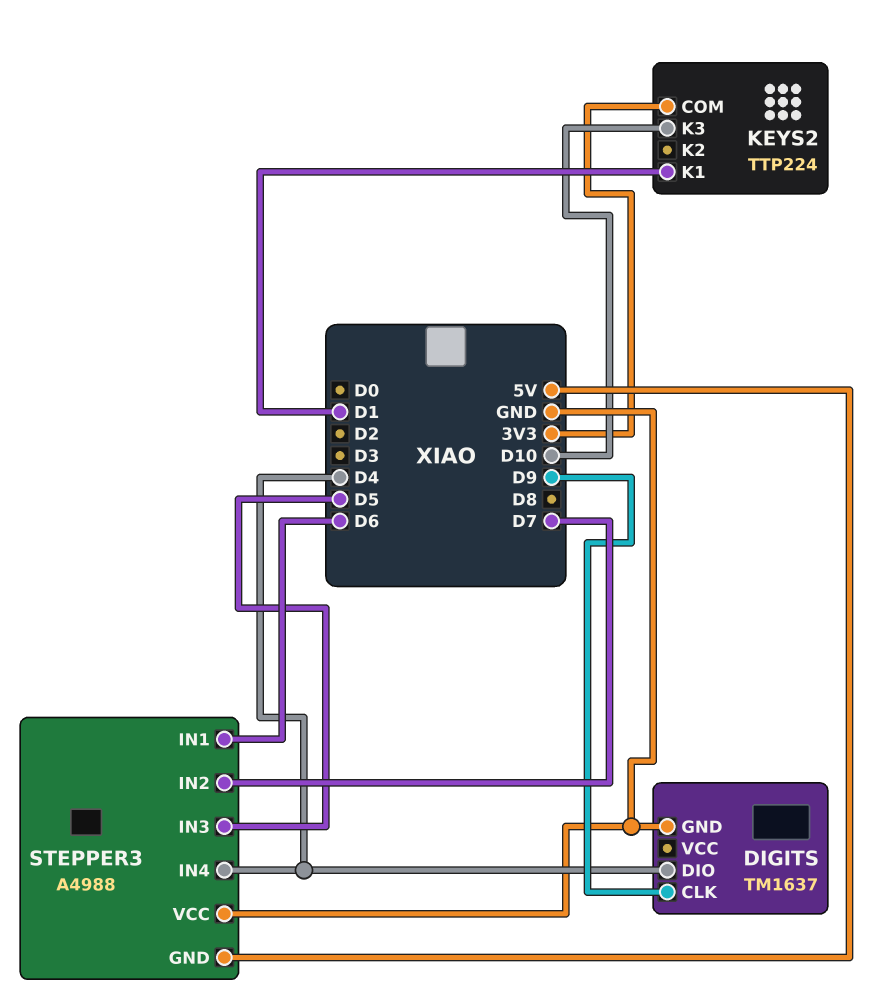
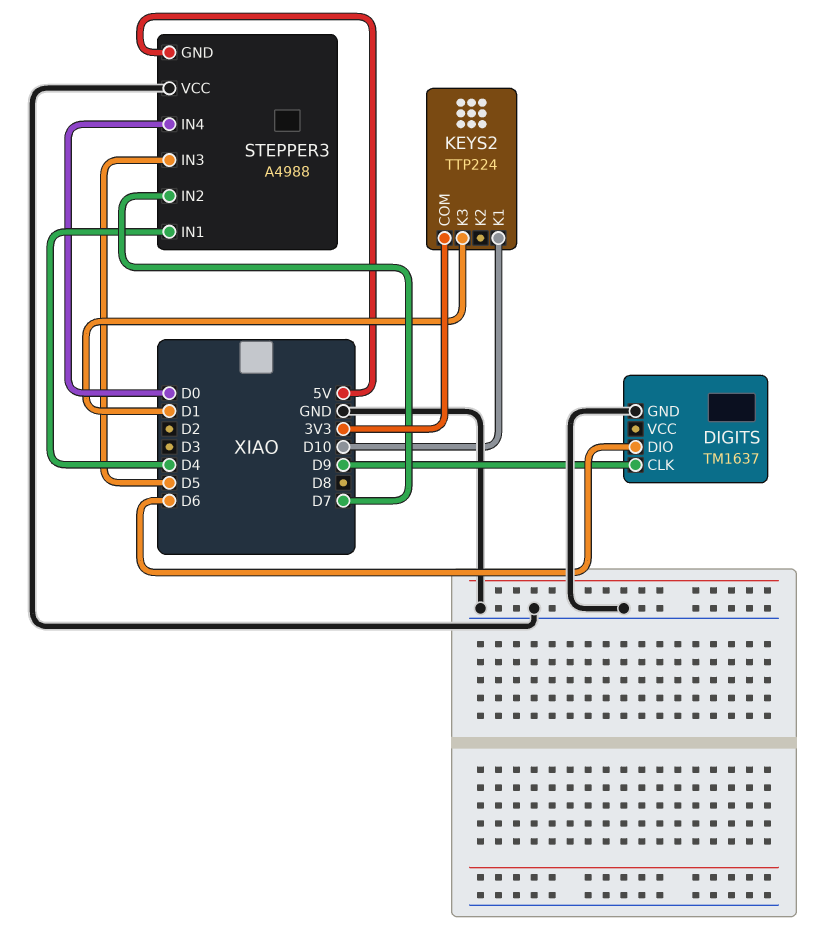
DIGITS pin DIO: D4 -> D6
KEYS2 pin K1: D1 -> D10
KEYS2 pin K3: D10 -> D1
STEPPER3 pin IN1: D6 -> D4
STEPPER3 pin IN4: D4 -> D0

